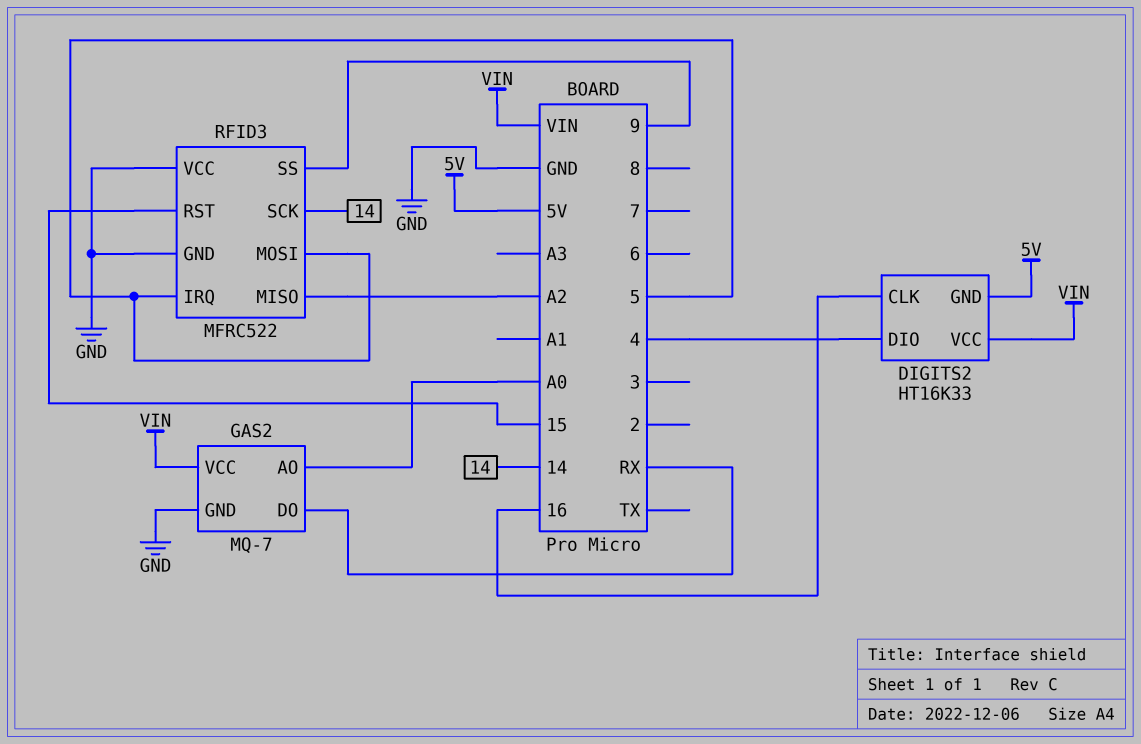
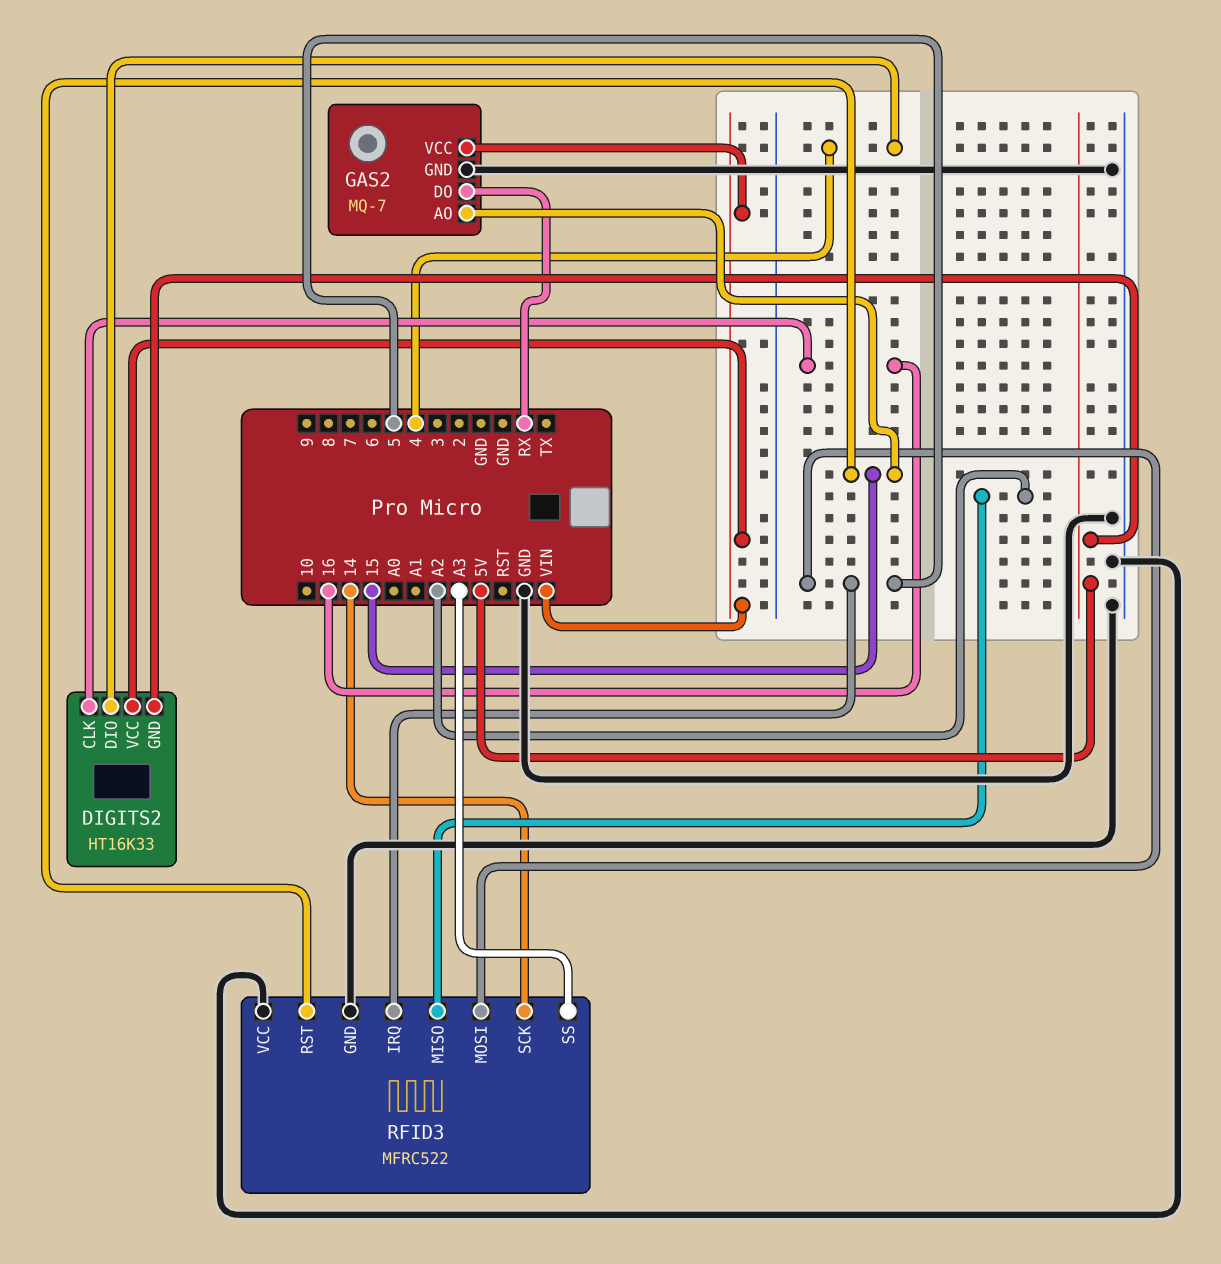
GAS2 pin AO: A0 -> 15
RFID3 pin SS: 9 -> A3

